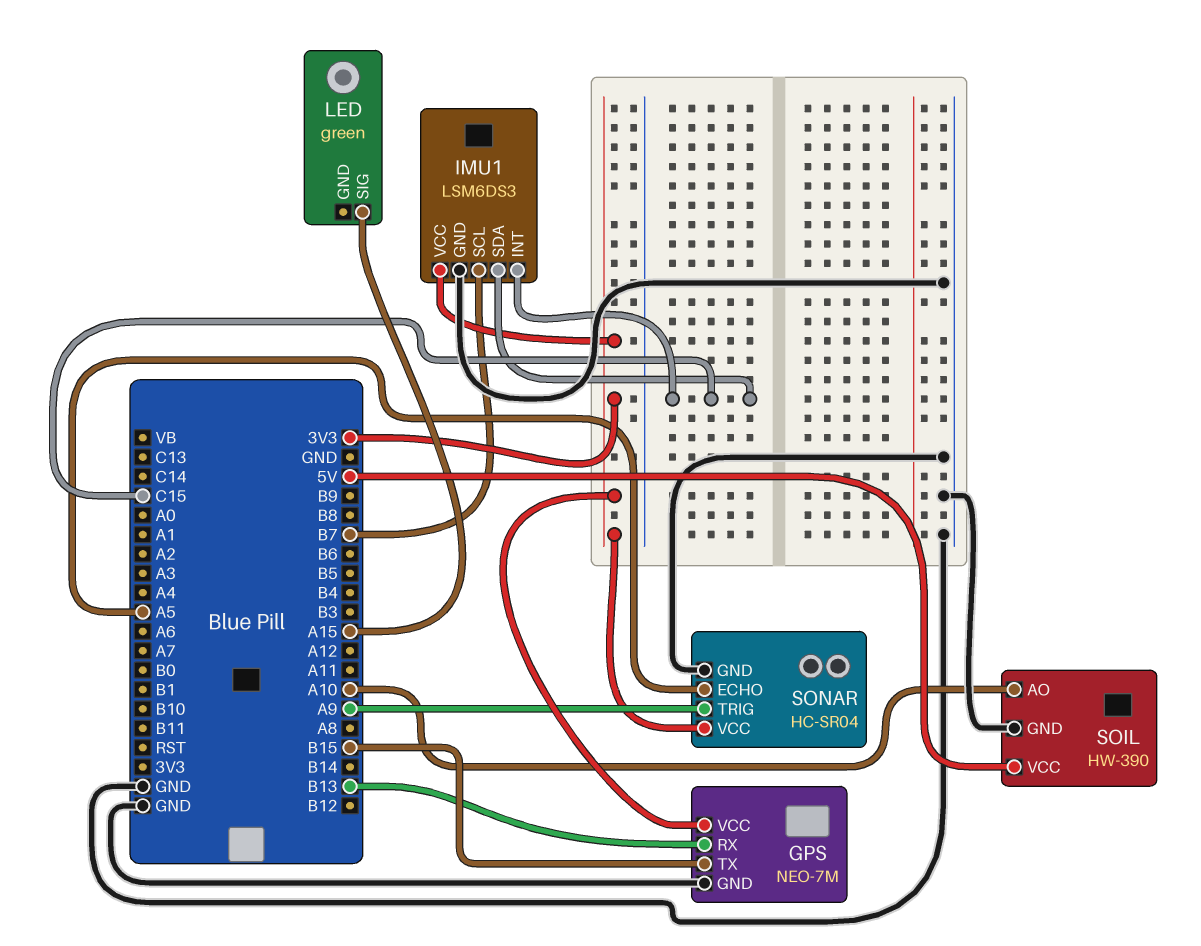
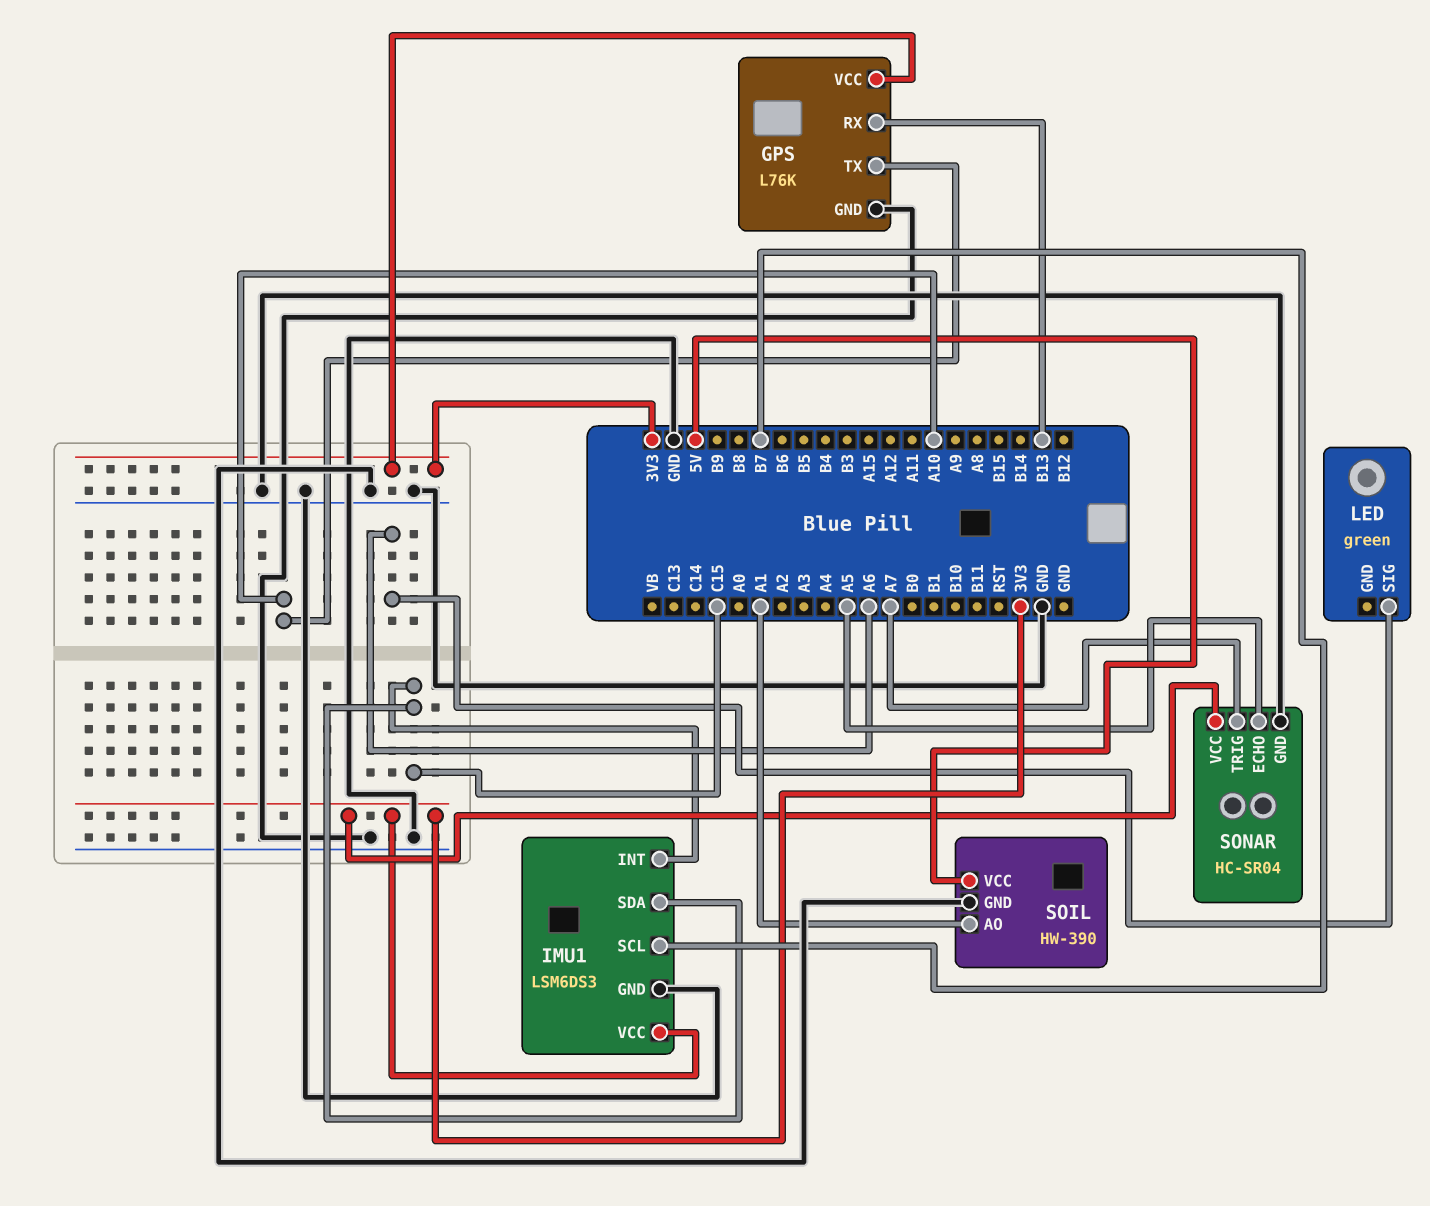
GPS: NEO-7M -> L76K
GPS pin TX: B15 -> A10
LED pin SIG: A15 -> A6
SOIL pin AO: A10 -> A1
SONAR pin TRIG: A9 -> A7

